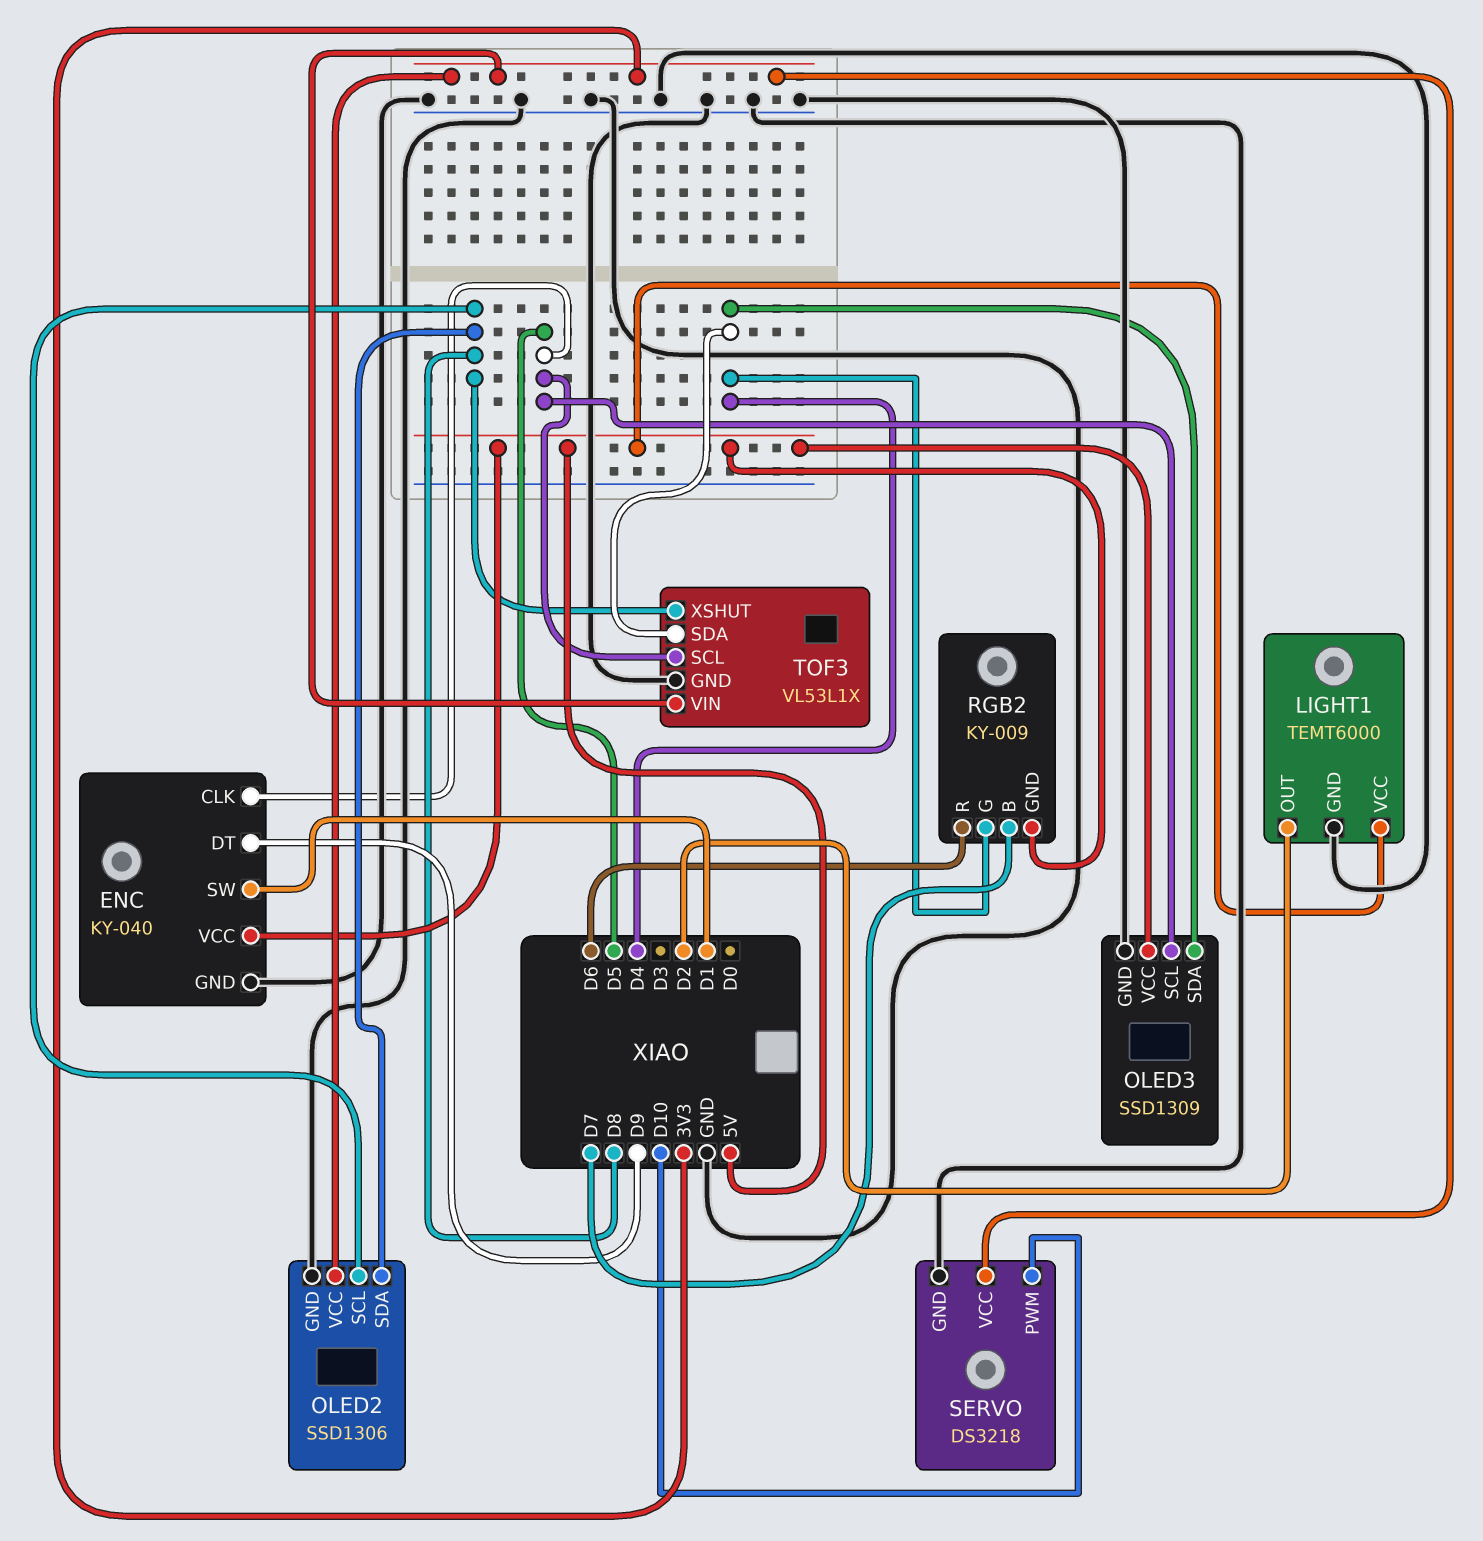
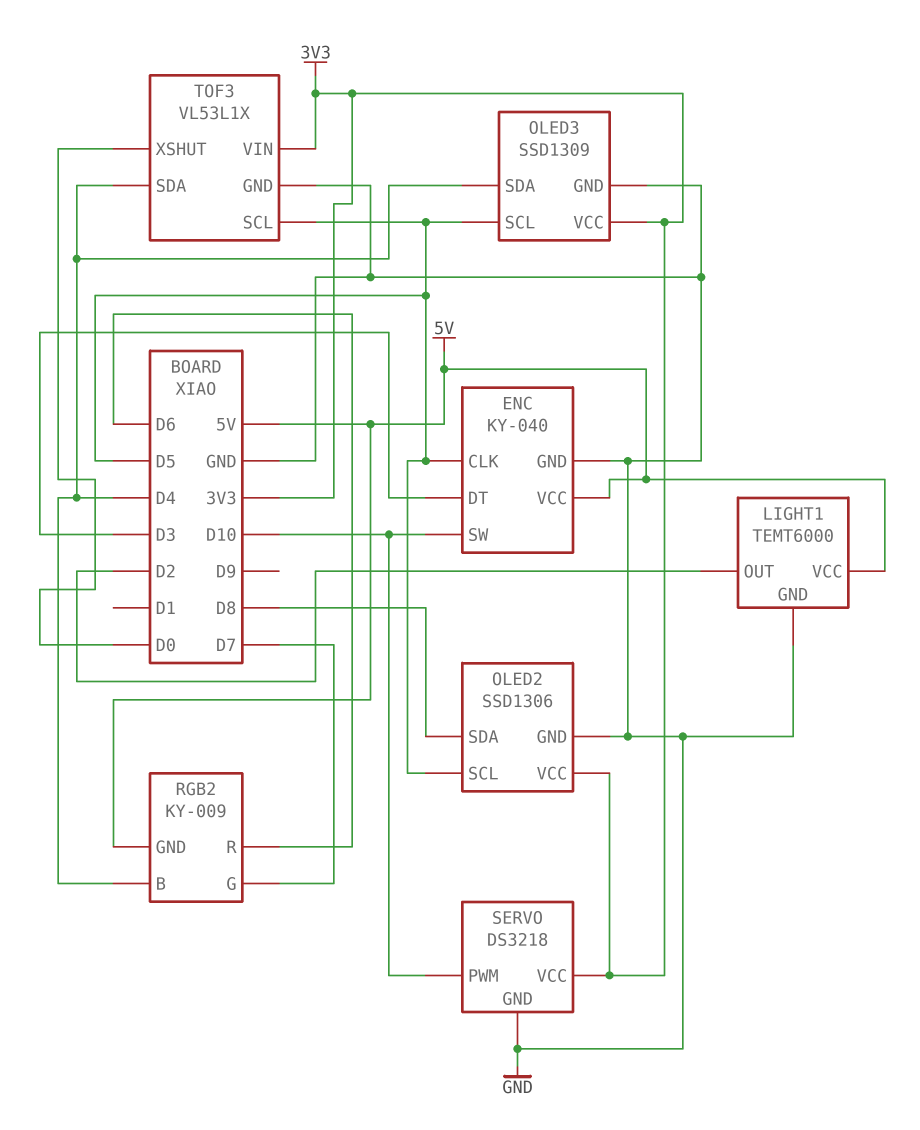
ENC pin DT: D9 -> D3
ENC pin SW: D1 -> D10
OLED2 pin SCL: D8 -> D5
OLED3 pin VCC: 5V -> 3V3
RGB2 pin B: D7 -> D4
RGB2 pin G: D4 -> D7
TOF3 pin XSHUT: D8 -> D0

